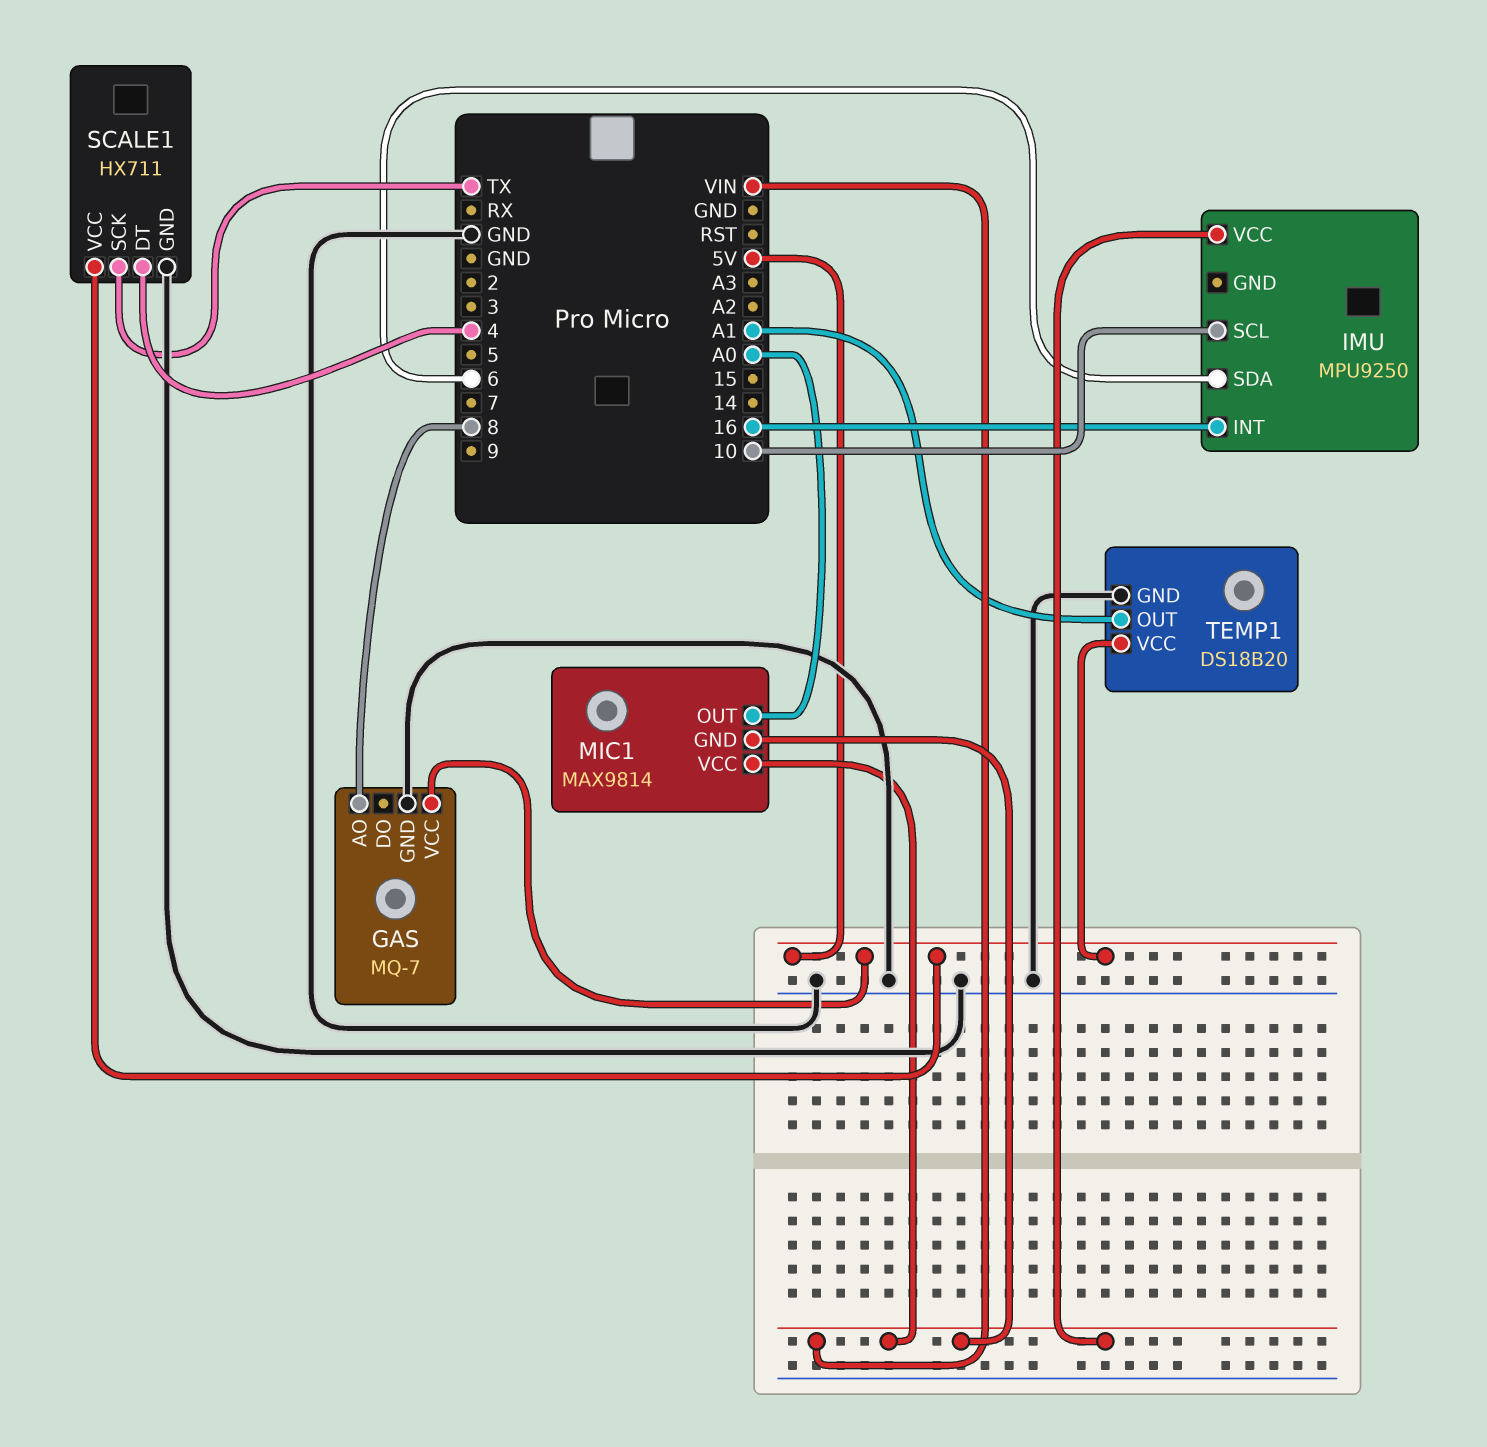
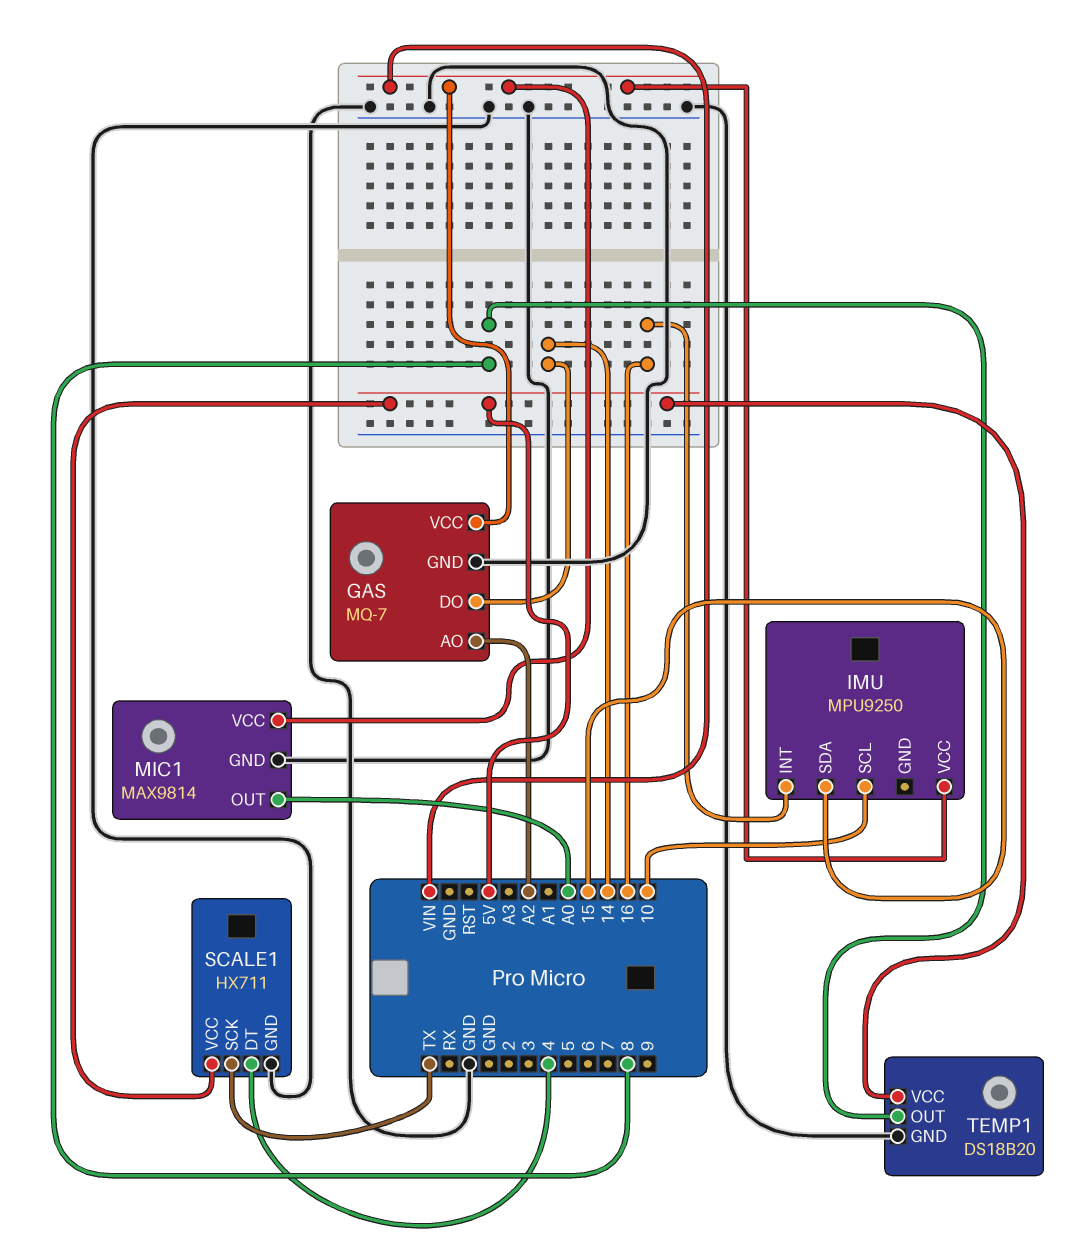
GAS pin AO: 8 -> A2
GAS pin DO: none -> 14
GAS pin VCC: 5V -> VIN
IMU pin SDA: 6 -> 15
MIC1 pin GND: VIN -> GND
TEMP1 pin OUT: A1 -> 8

